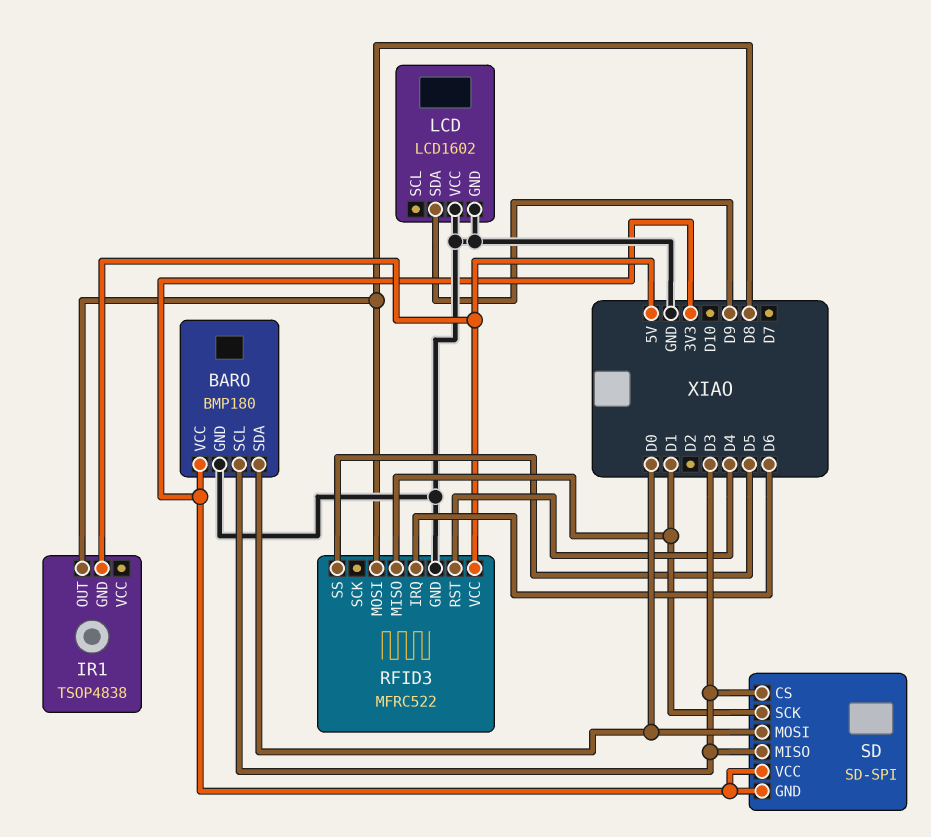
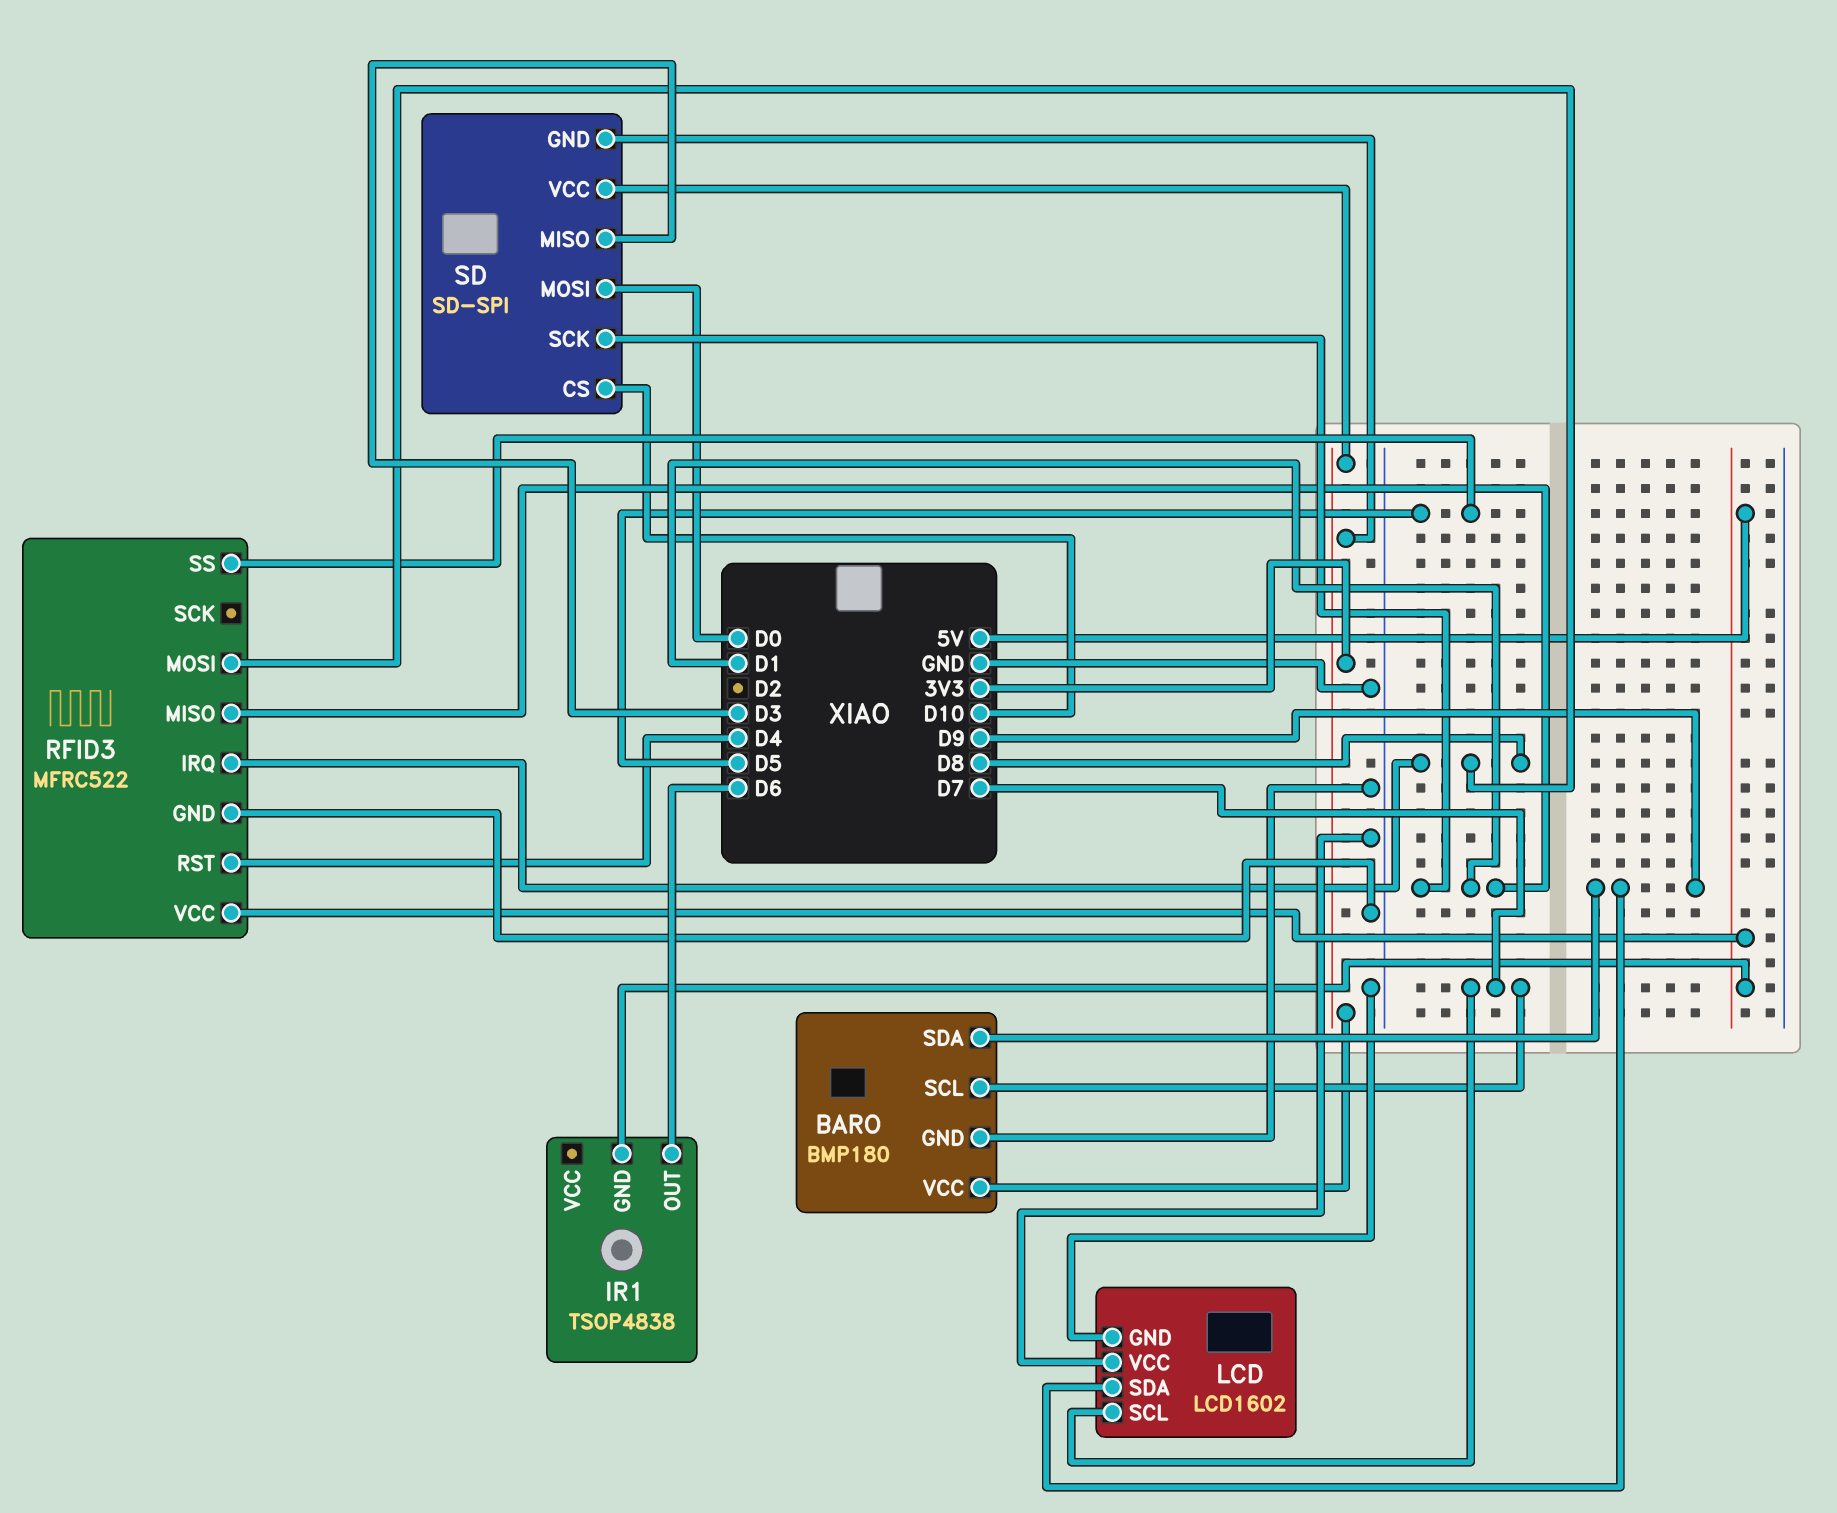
BARO pin SCL: D3 -> D7
BARO pin SDA: D0 -> D9
IR1 pin OUT: D8 -> D6
LCD pin SCL: none -> D7
RFID3 pin IRQ: D6 -> D8
SD pin CS: D3 -> D10

